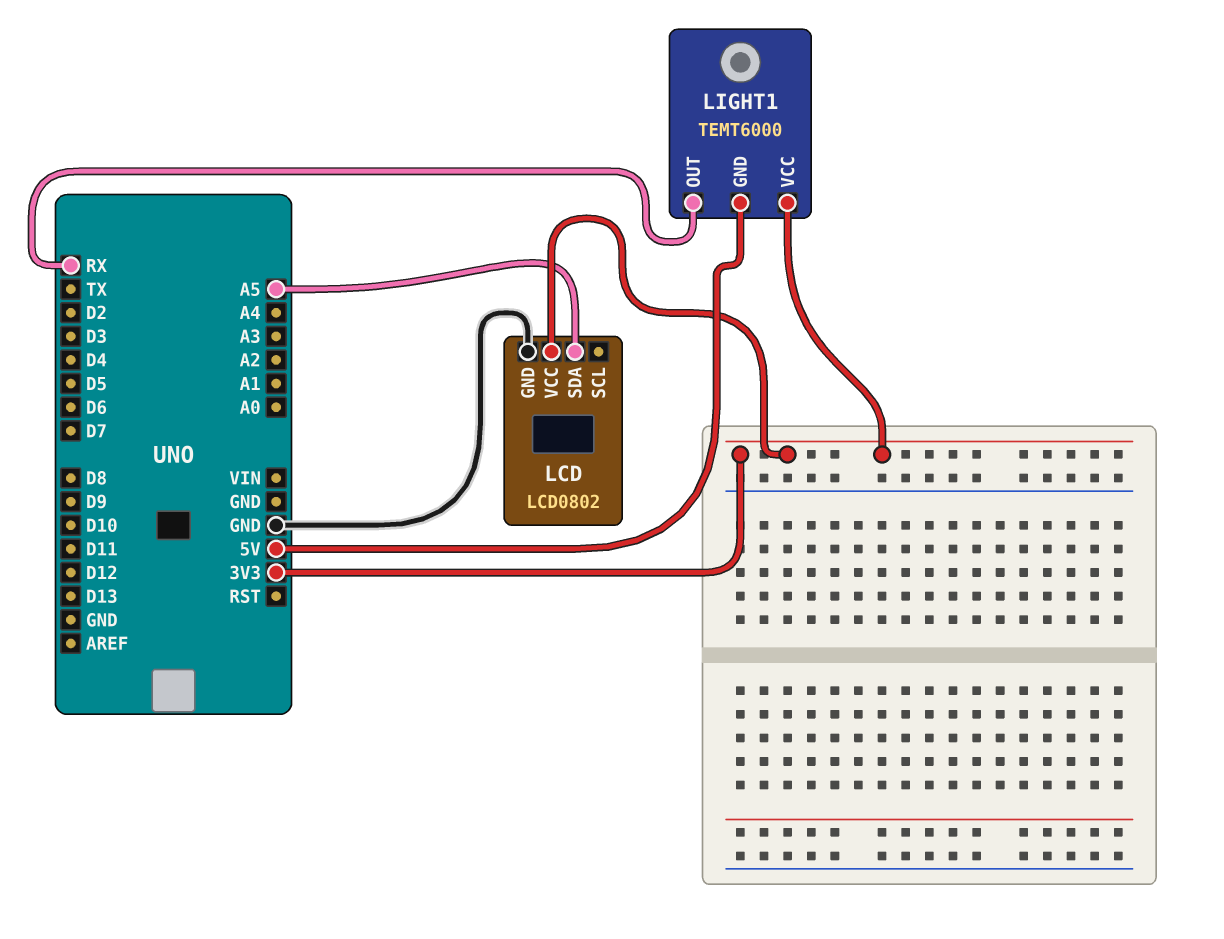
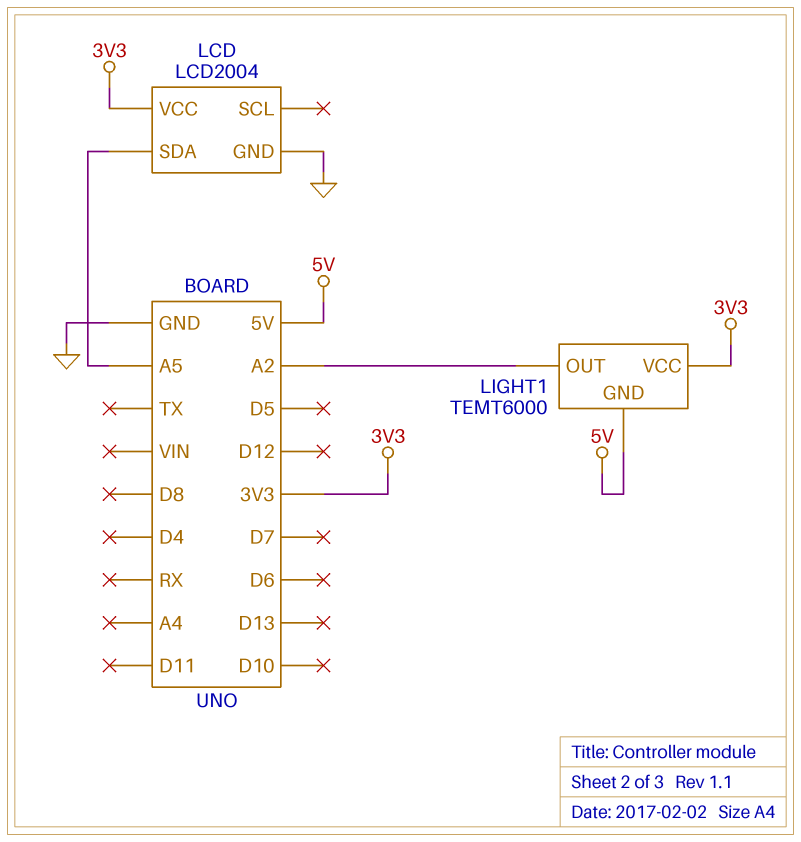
LCD: LCD0802 -> LCD2004
LIGHT1 pin OUT: RX -> A2

